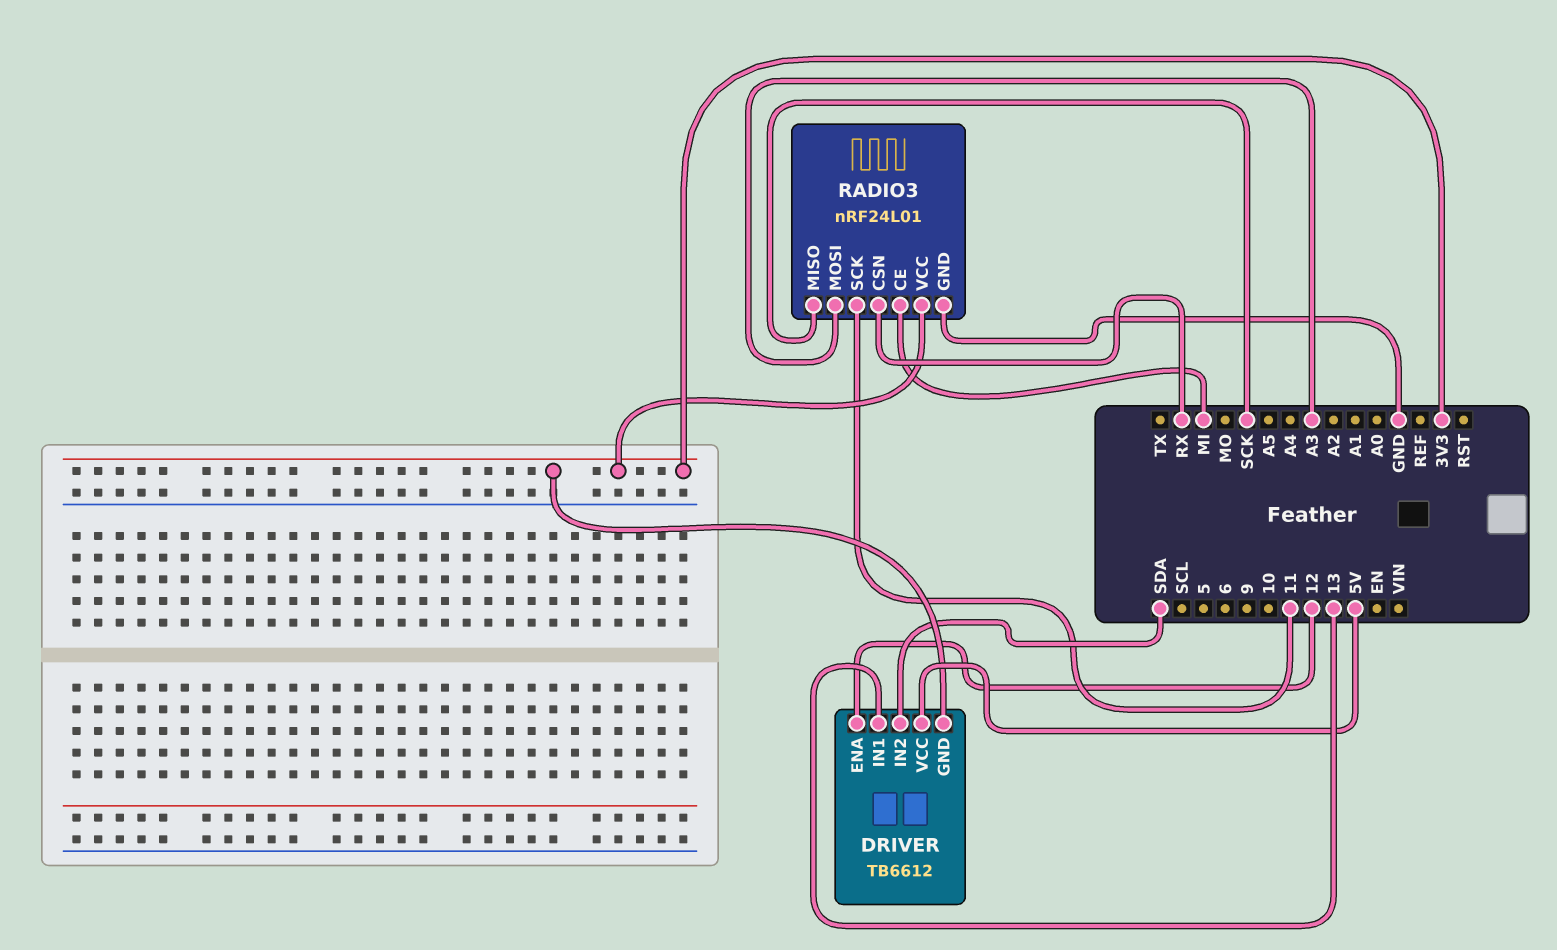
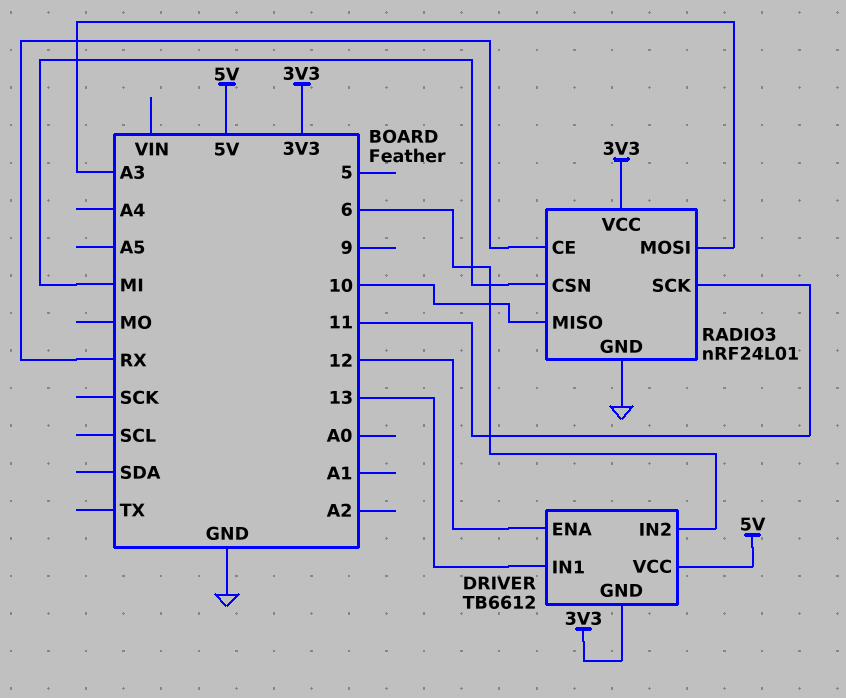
DRIVER pin IN2: SDA -> 6
RADIO3 pin CE: MI -> RX
RADIO3 pin CSN: RX -> MI
RADIO3 pin MISO: SCK -> 10

